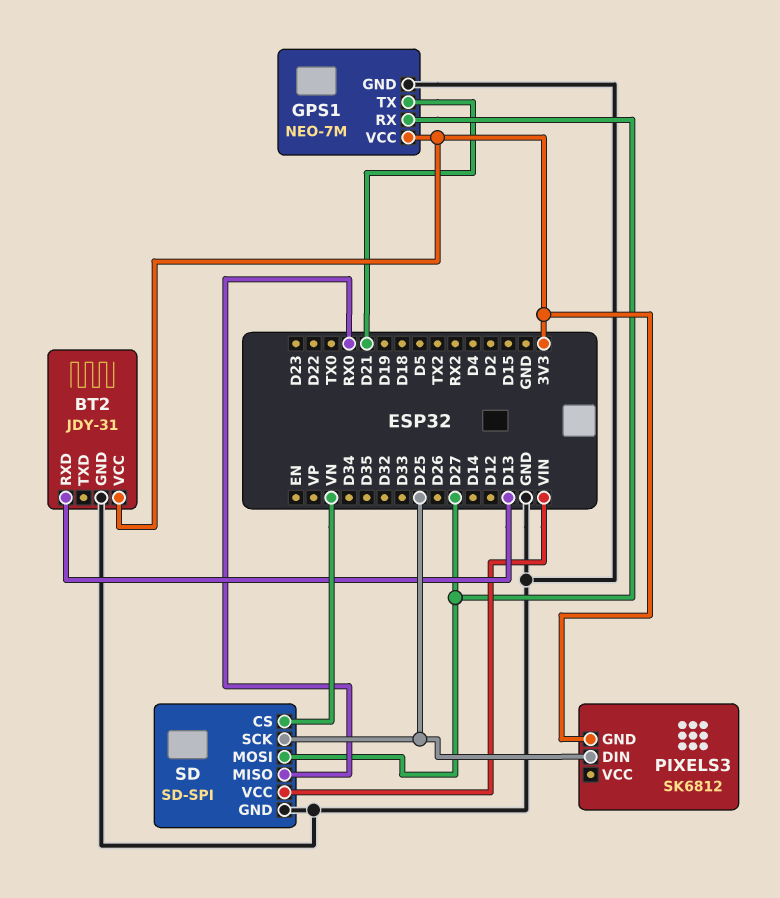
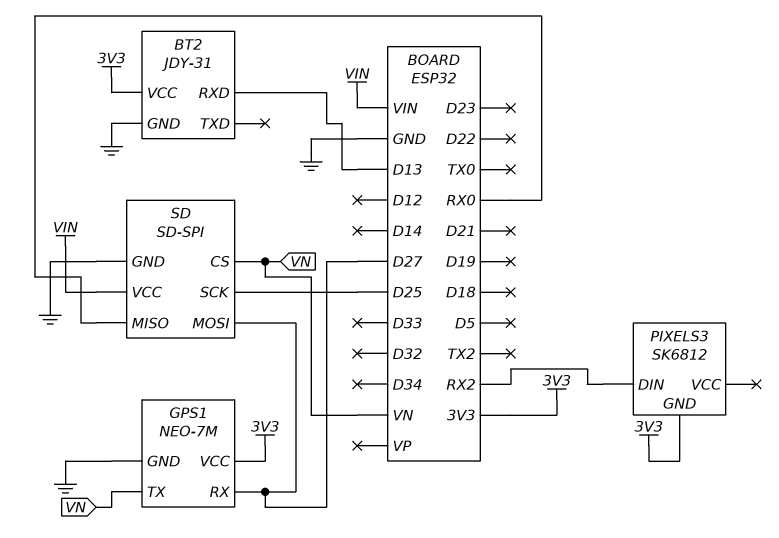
GPS1 pin TX: D21 -> VN
PIXELS3 pin DIN: D25 -> RX2

